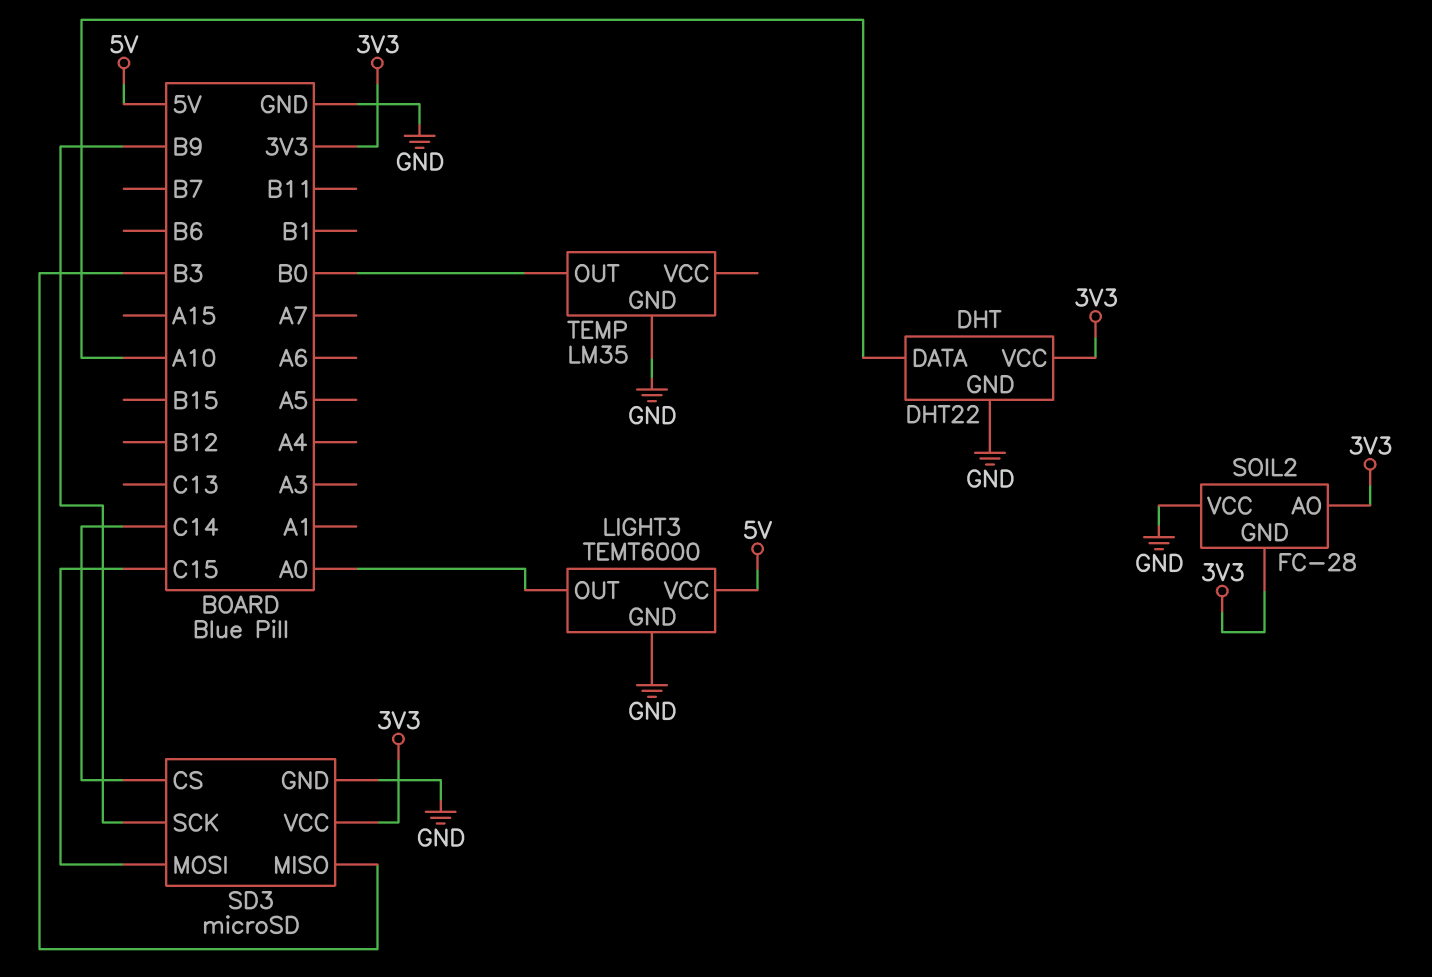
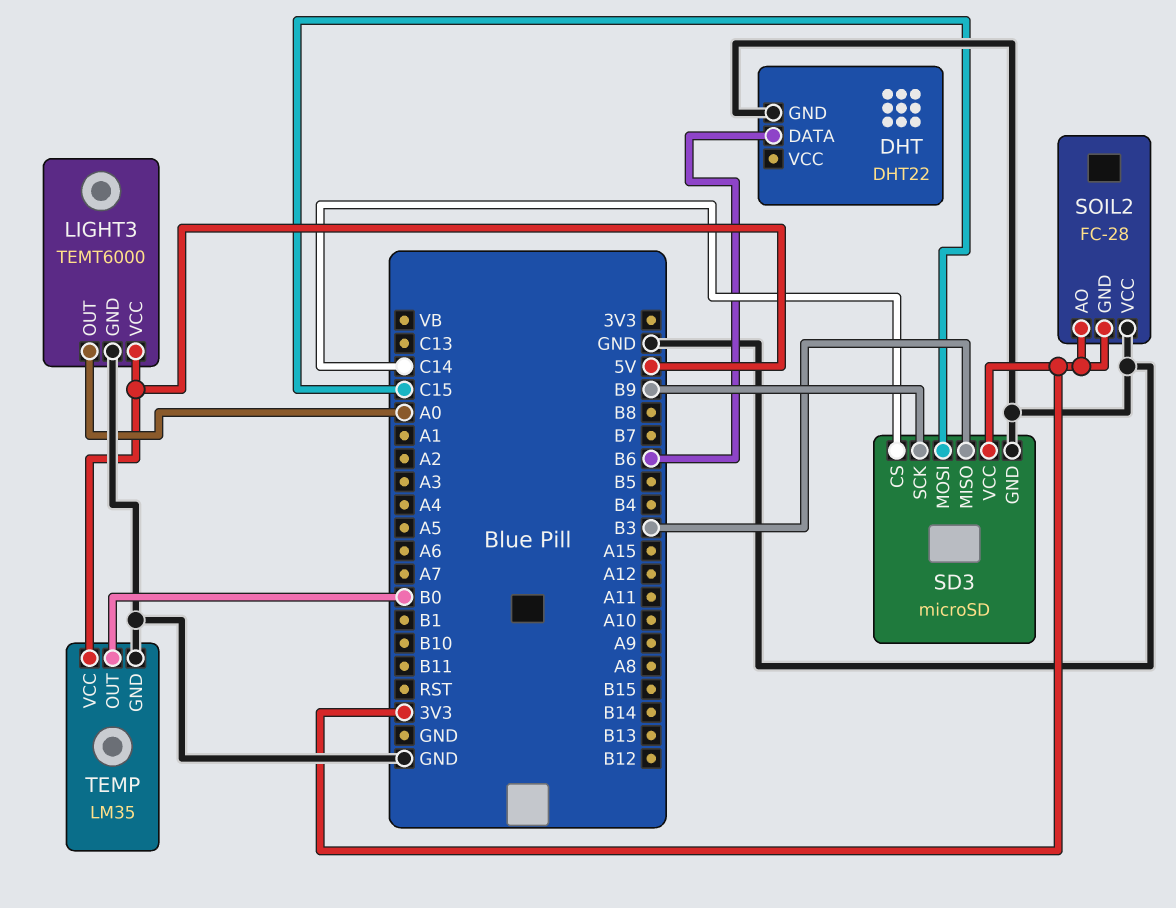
DHT pin DATA: A10 -> B6
DHT pin VCC: 3V3 -> none
TEMP pin VCC: none -> 5V

